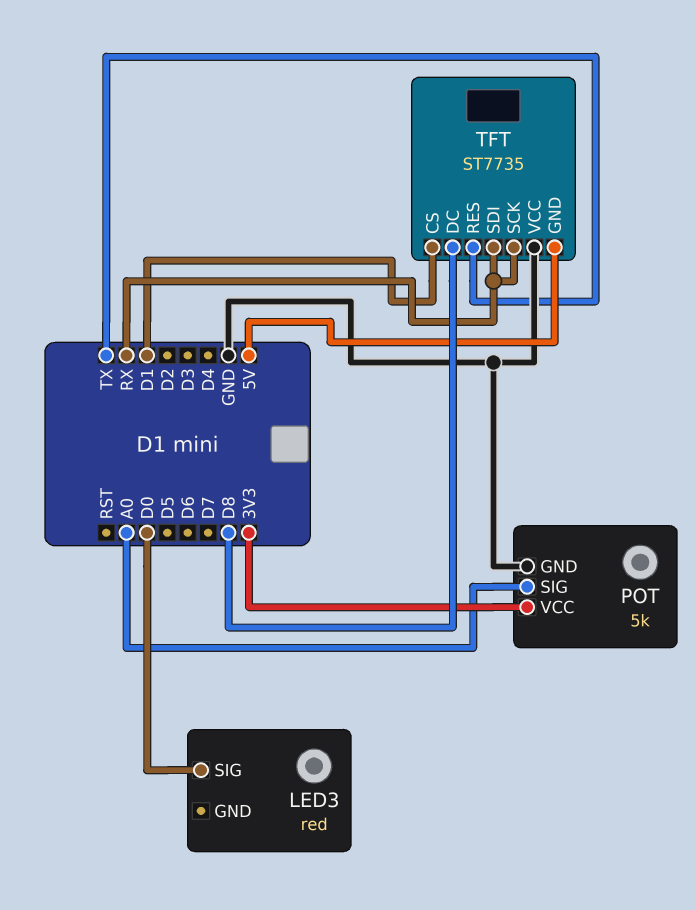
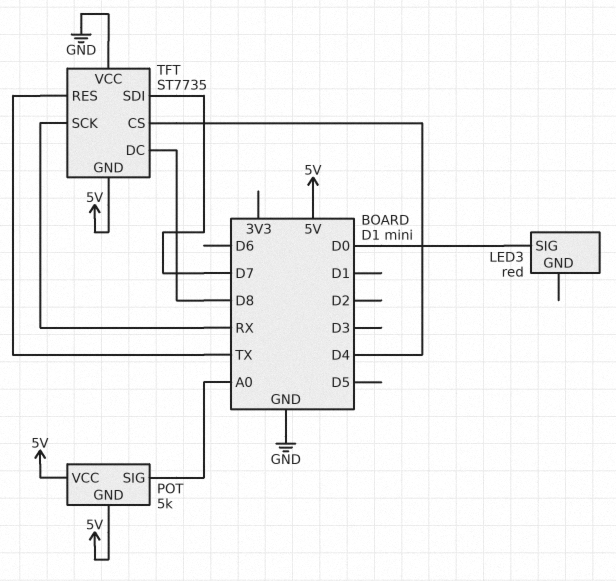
POT pin GND: GND -> 5V
POT pin VCC: 3V3 -> 5V
TFT pin CS: D1 -> D4
TFT pin SDI: RX -> D7

